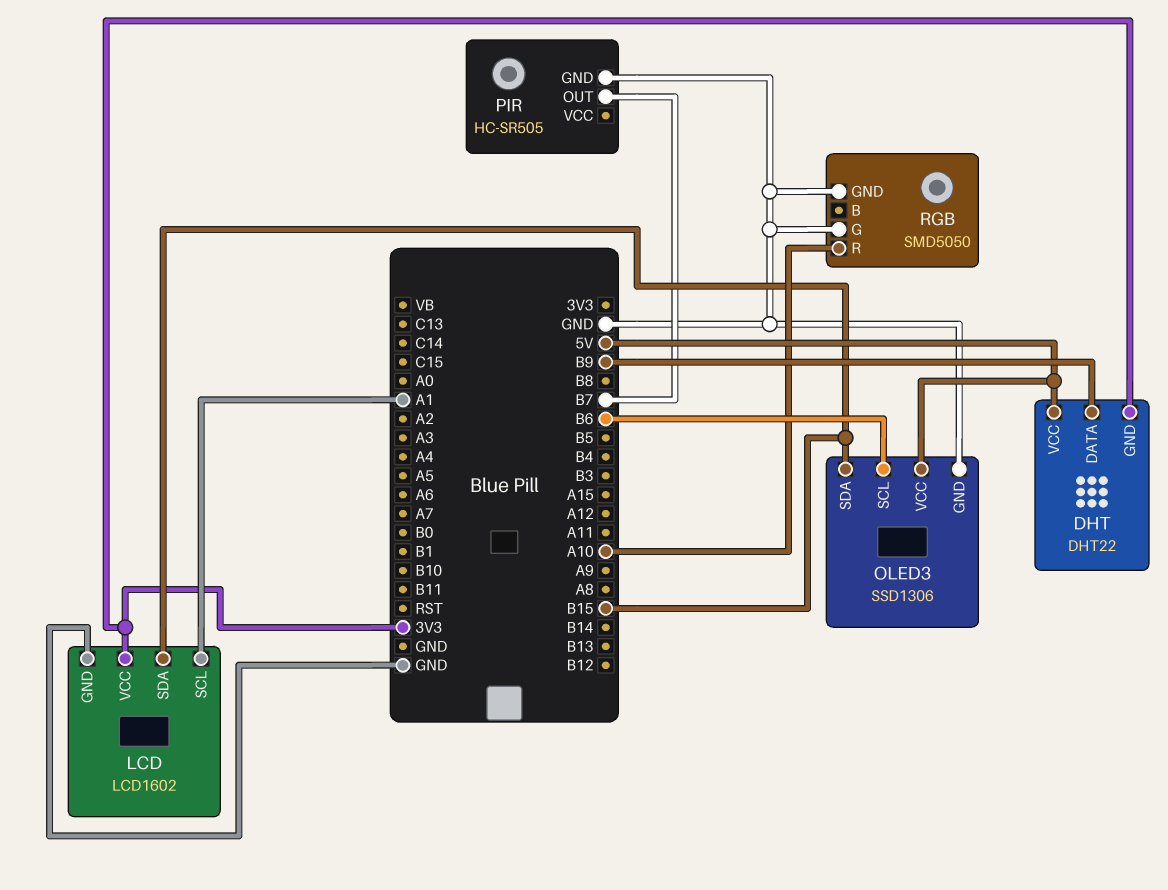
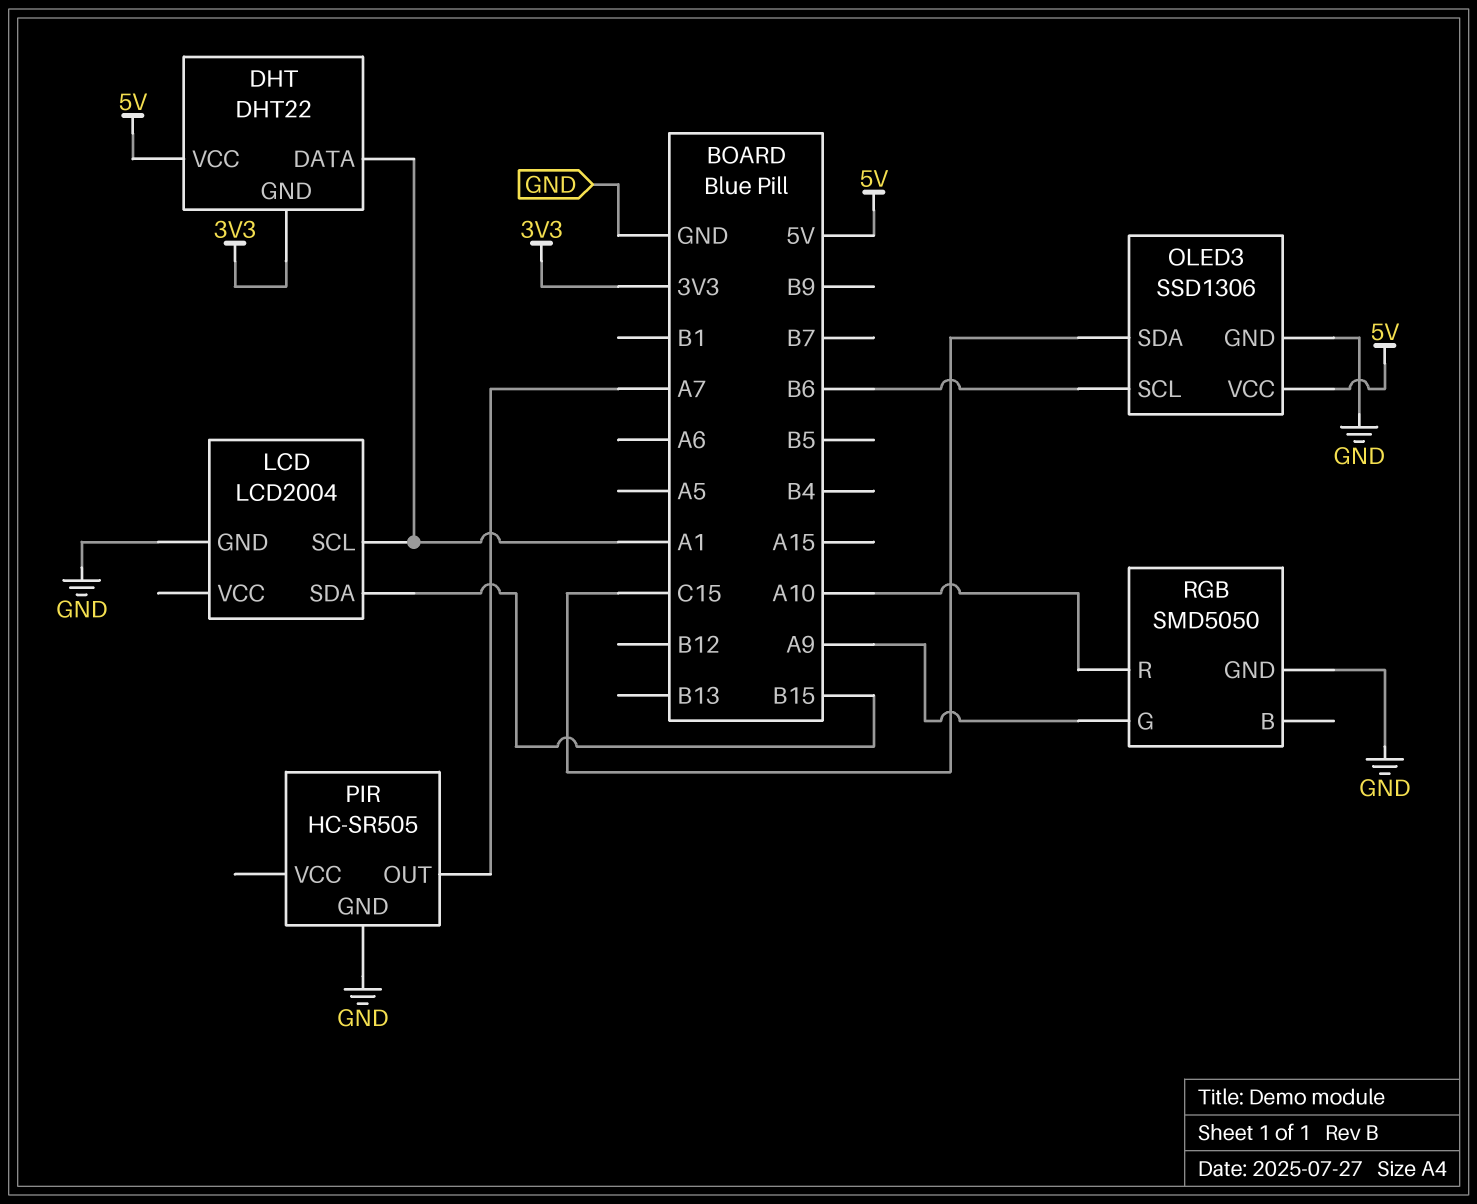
DHT pin DATA: B9 -> A1
LCD: LCD1602 -> LCD2004
LCD pin VCC: 3V3 -> none
OLED3 pin SDA: B15 -> C15
PIR pin OUT: B7 -> A7
RGB pin G: GND -> A9

